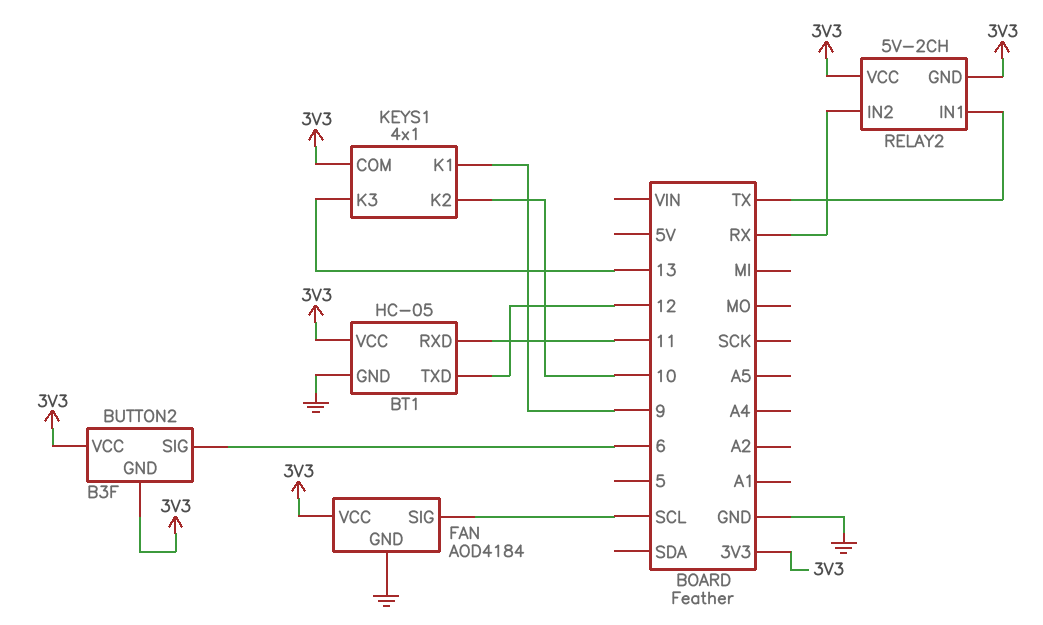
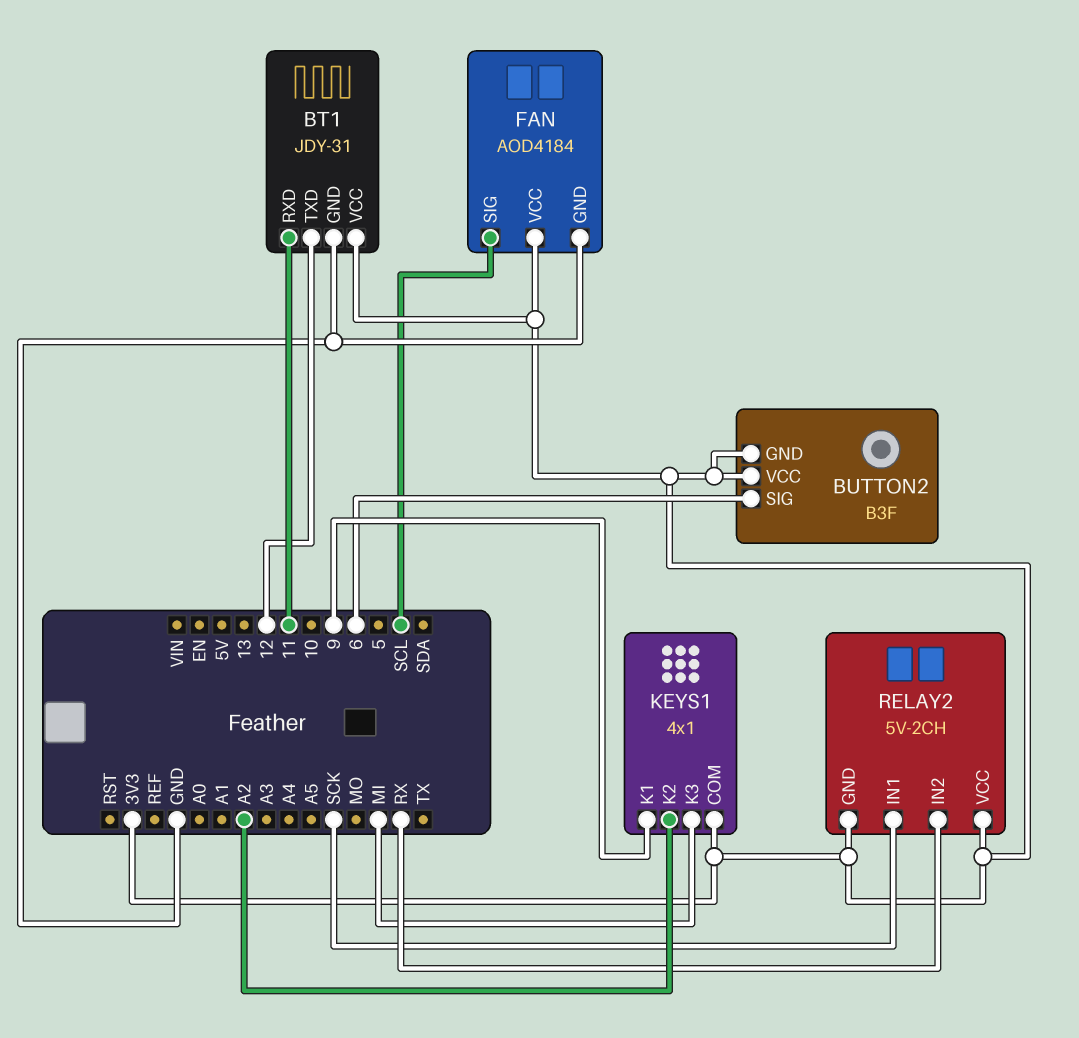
BT1: HC-05 -> JDY-31
KEYS1 pin K2: 10 -> A2
KEYS1 pin K3: 13 -> MI
RELAY2 pin IN1: TX -> SCK

